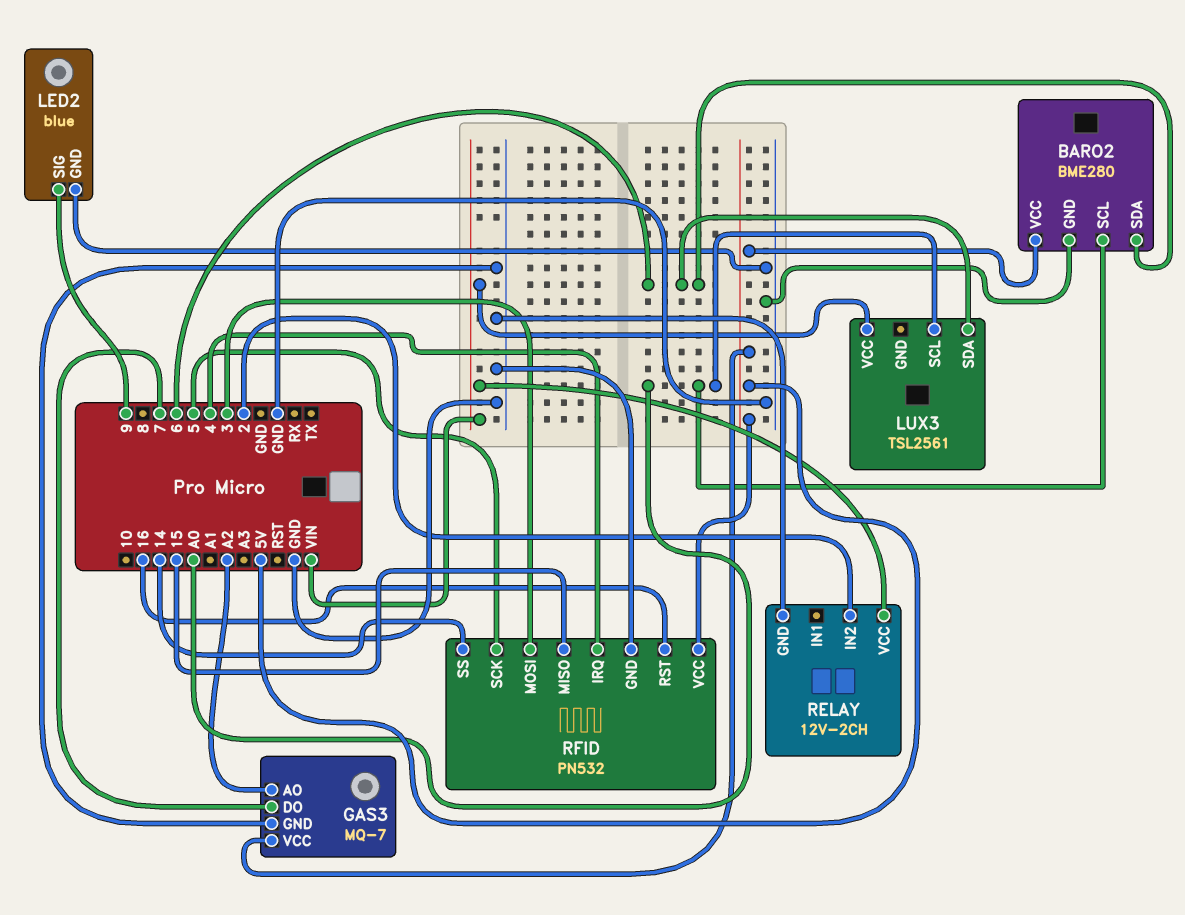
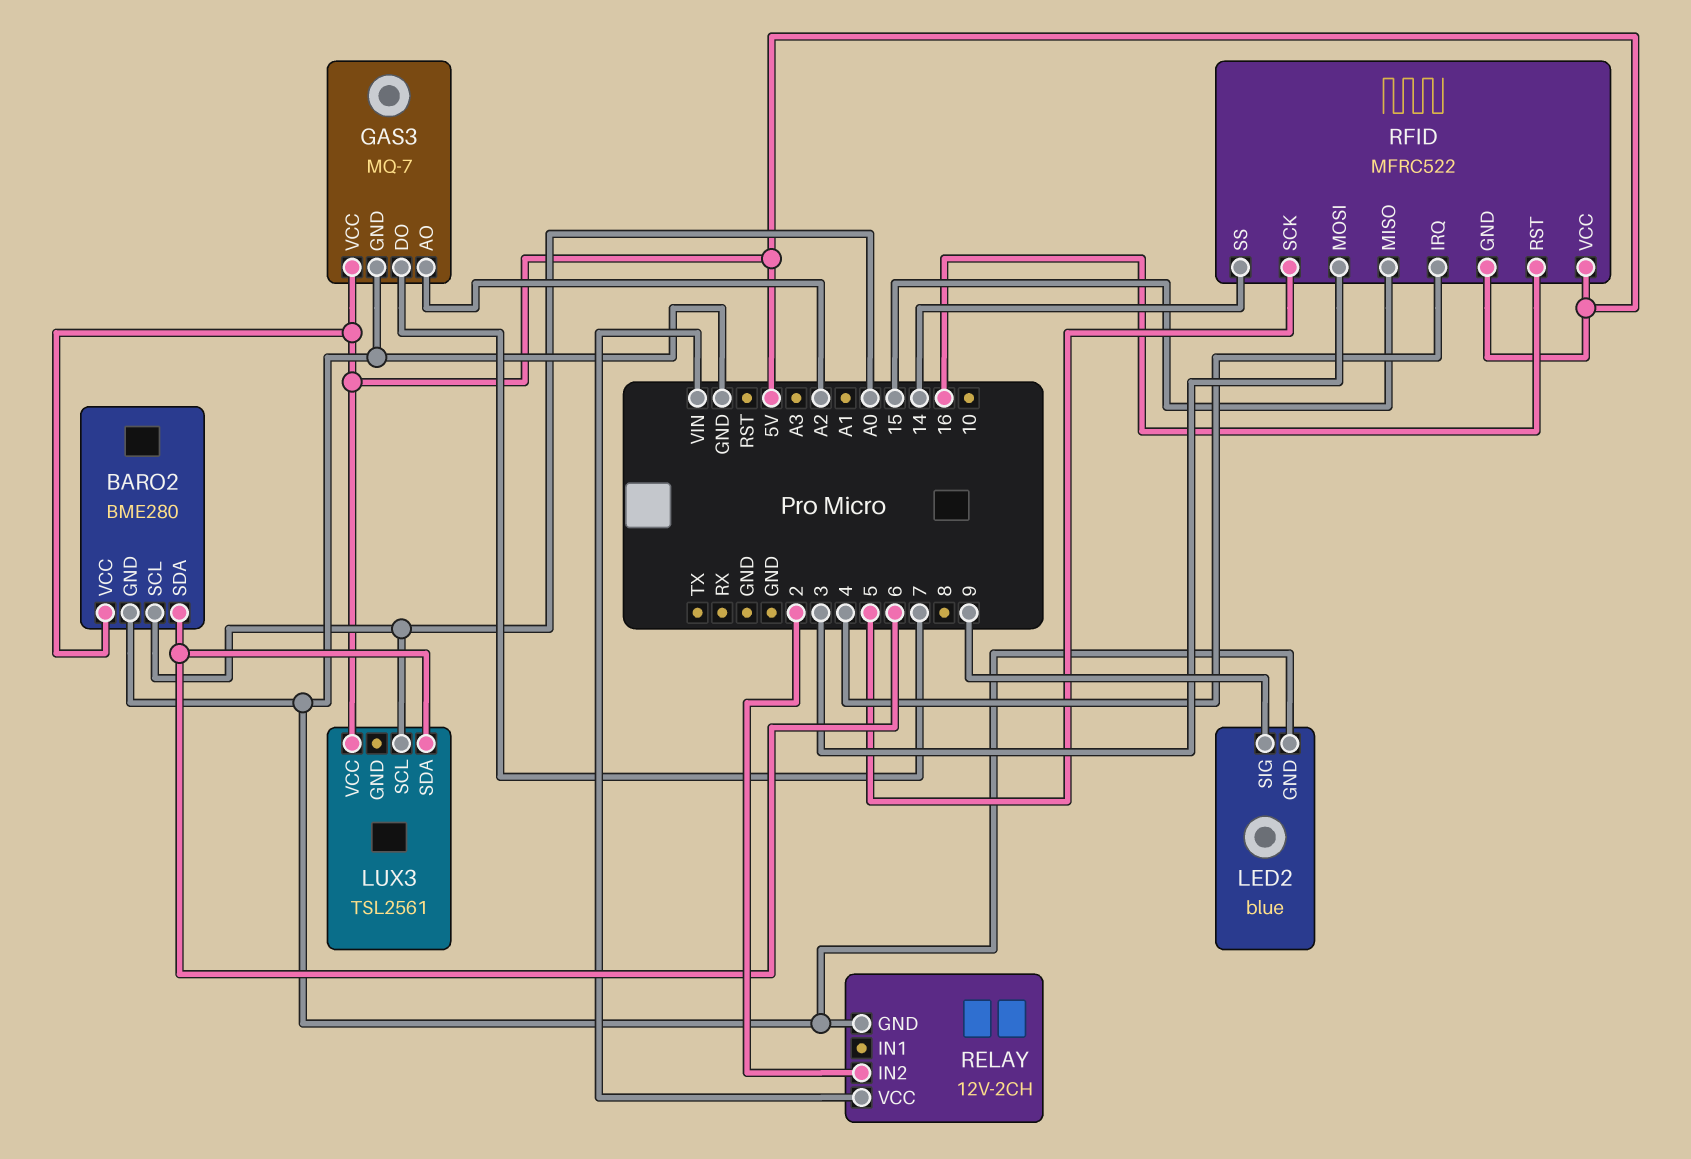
LUX3 pin VCC: VIN -> 5V
RFID: PN532 -> MFRC522
RFID pin GND: GND -> 5V

